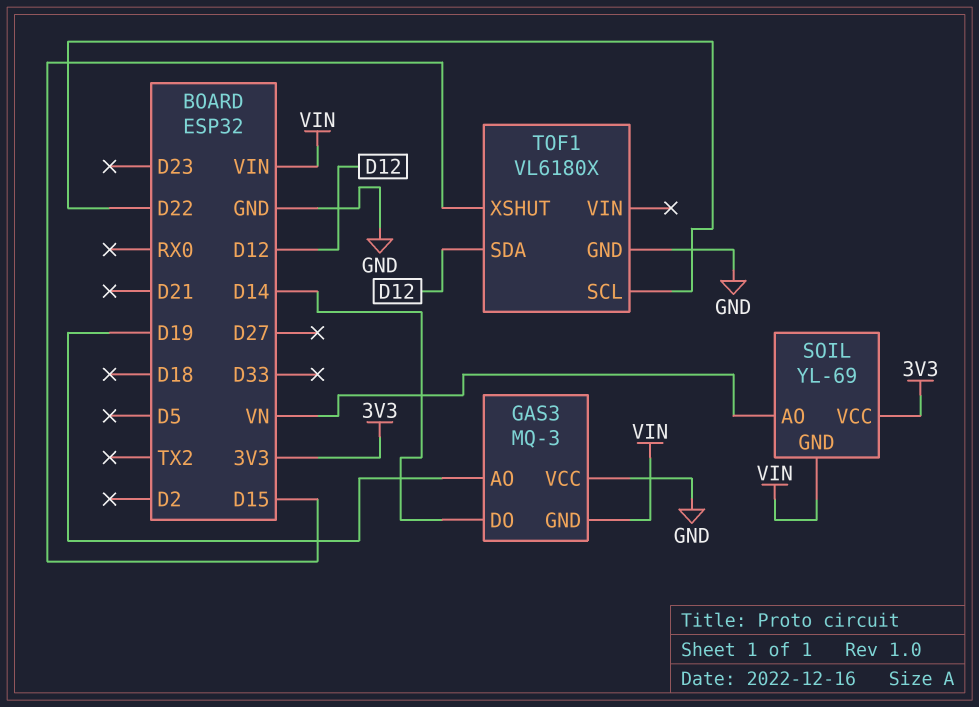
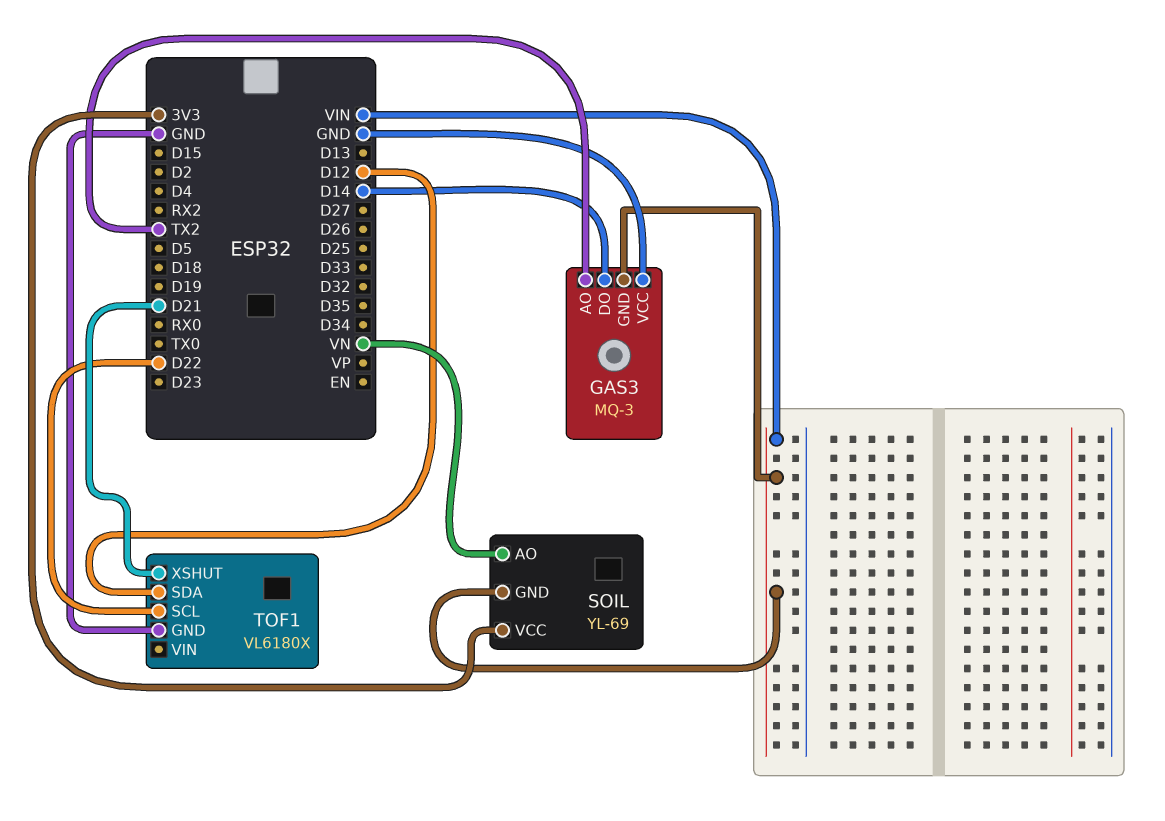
GAS3 pin AO: D19 -> TX2
TOF1 pin XSHUT: D15 -> D21

